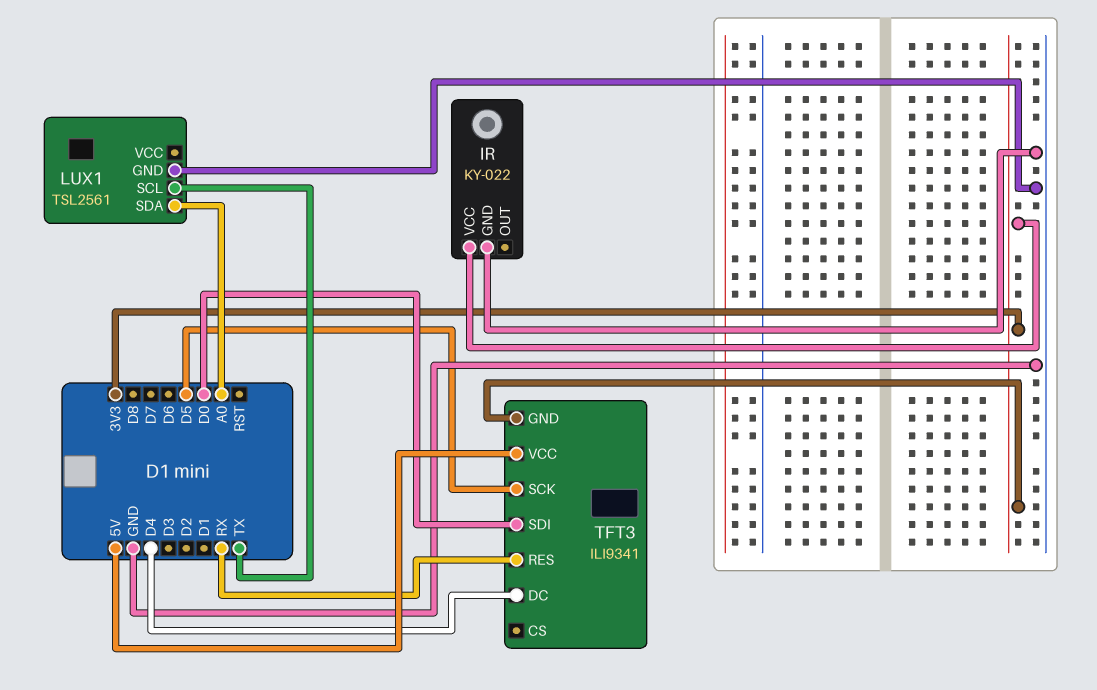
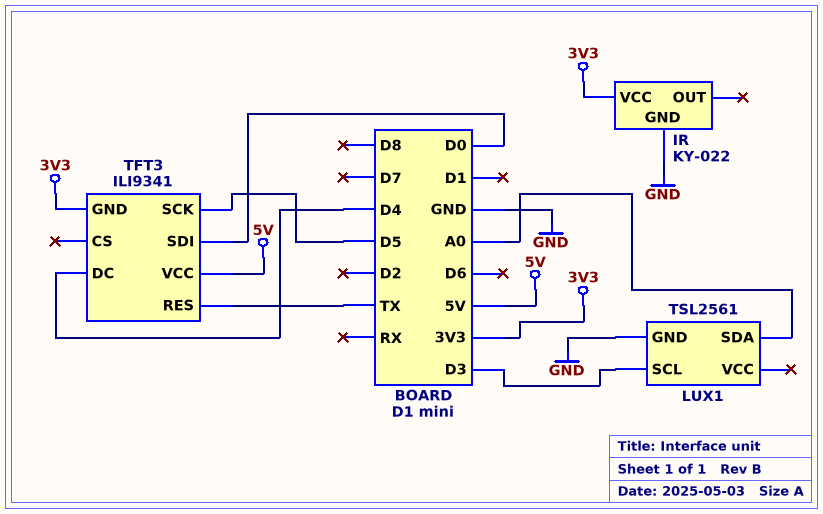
LUX1 pin SCL: TX -> D3
TFT3 pin RES: RX -> TX

